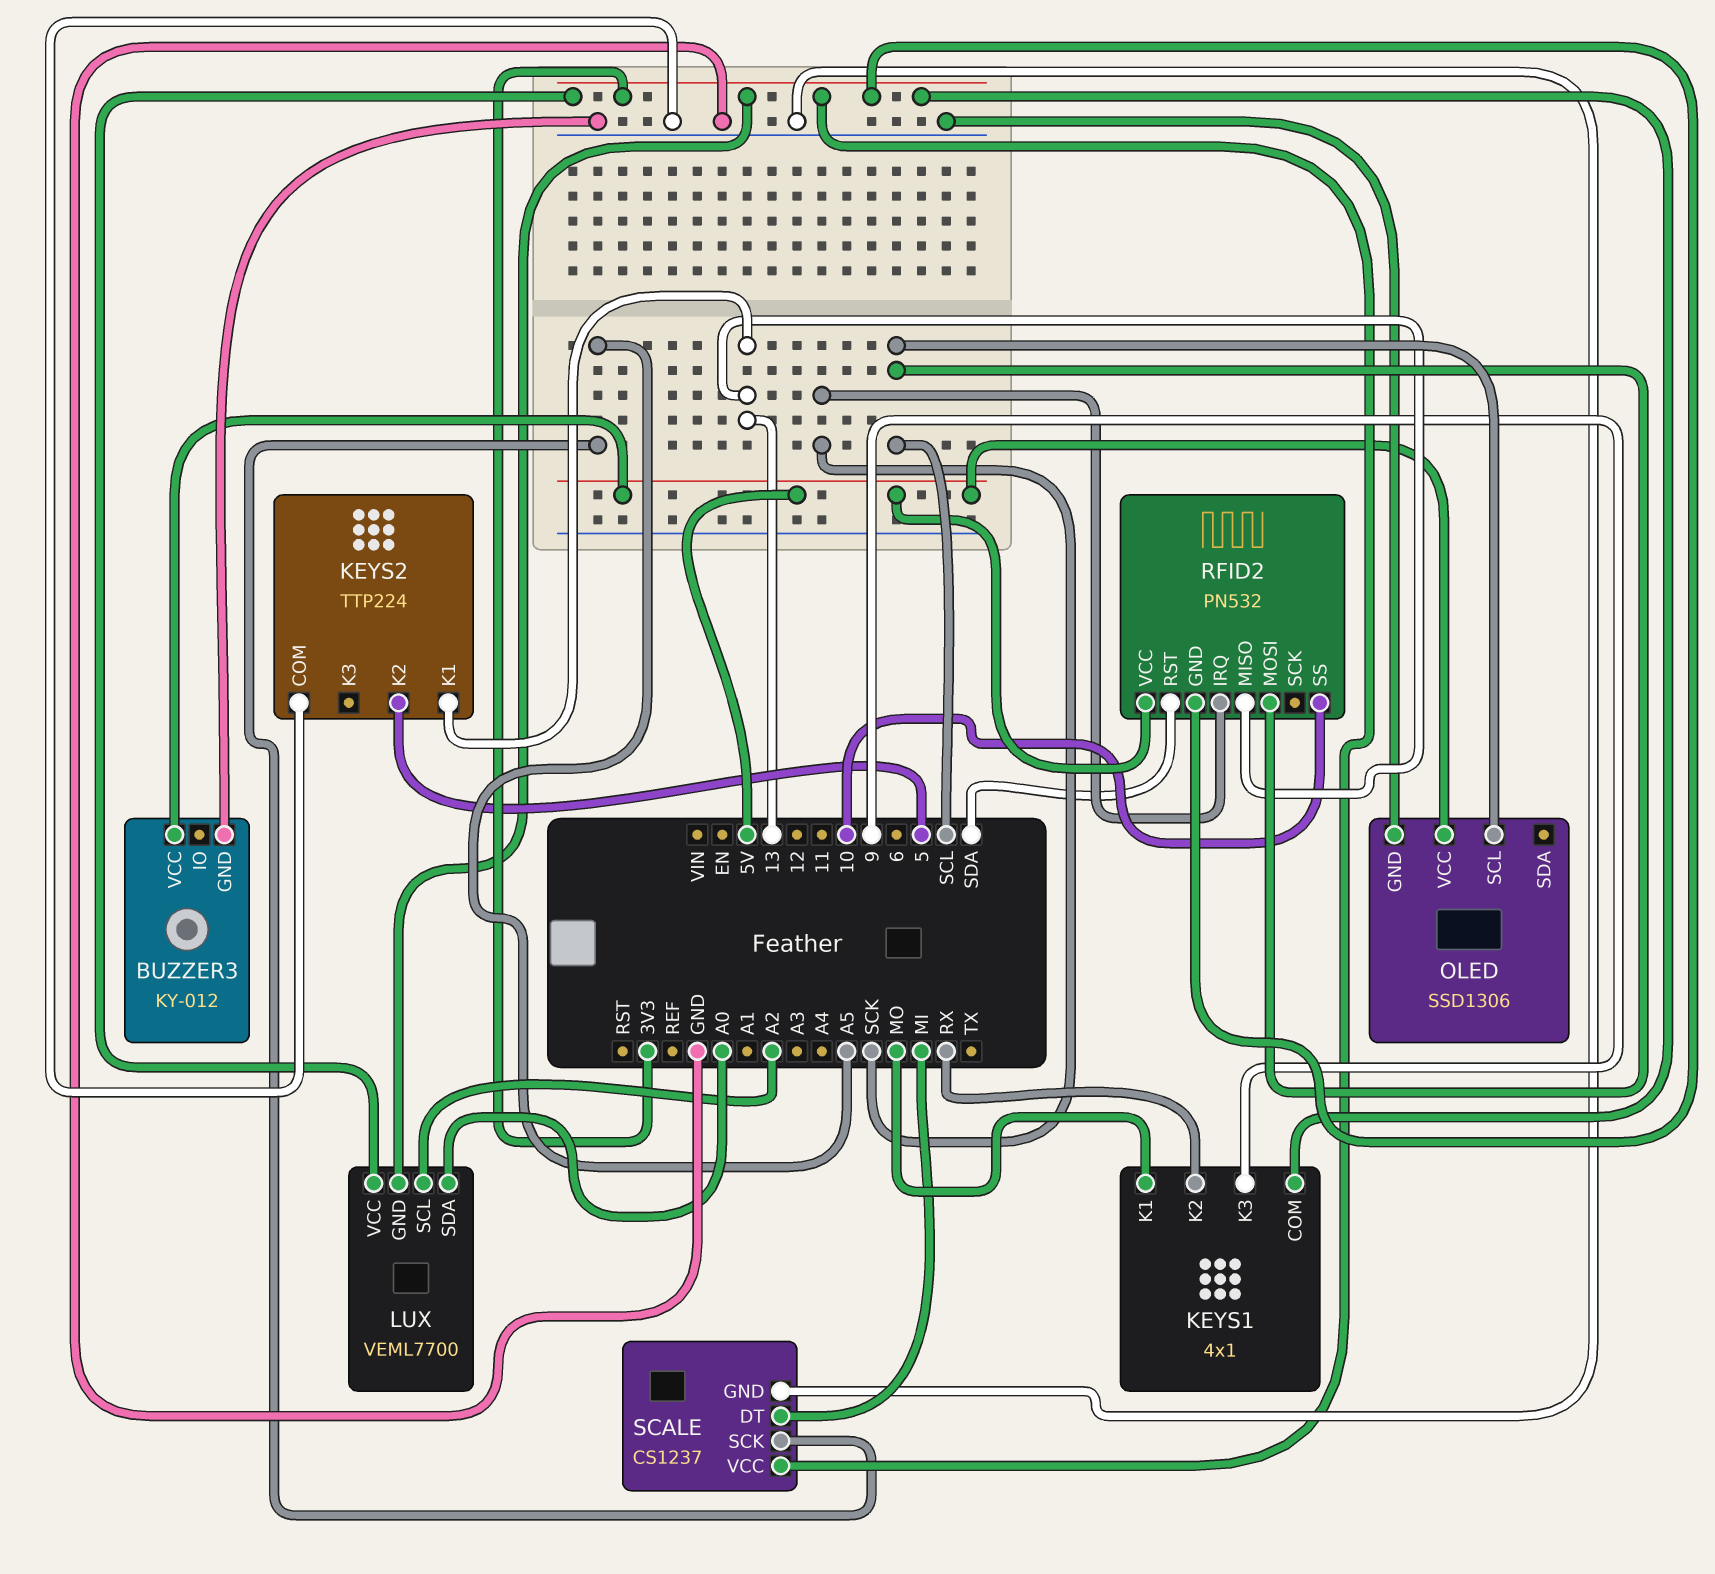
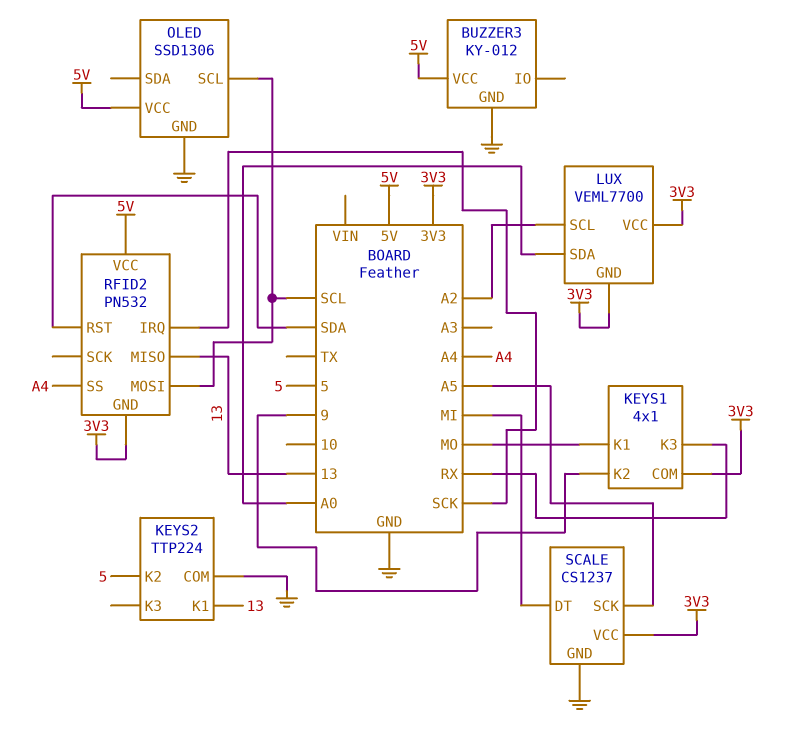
KEYS1 pin K2: RX -> 9
KEYS1 pin K3: 9 -> RX
RFID2 pin SS: 10 -> A4

